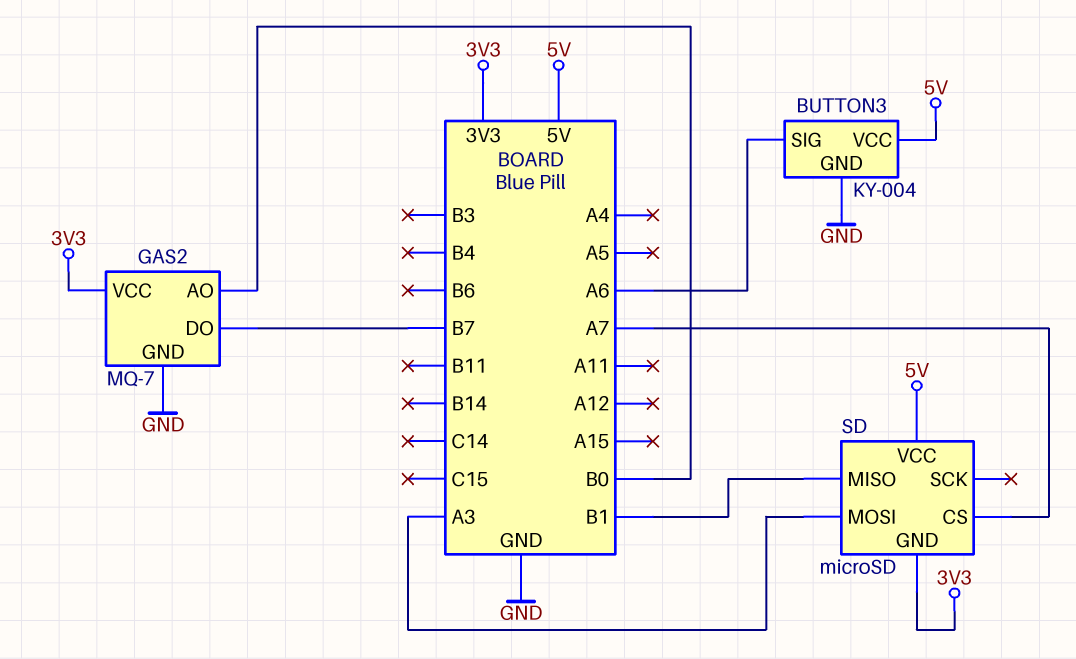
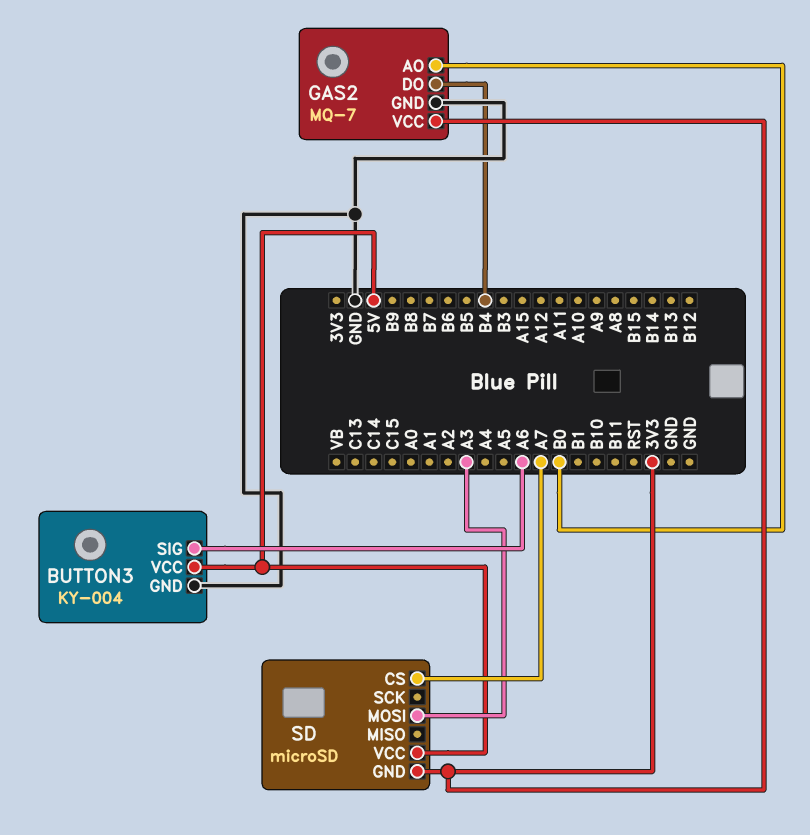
GAS2 pin DO: B7 -> B4
SD pin MISO: B1 -> none

